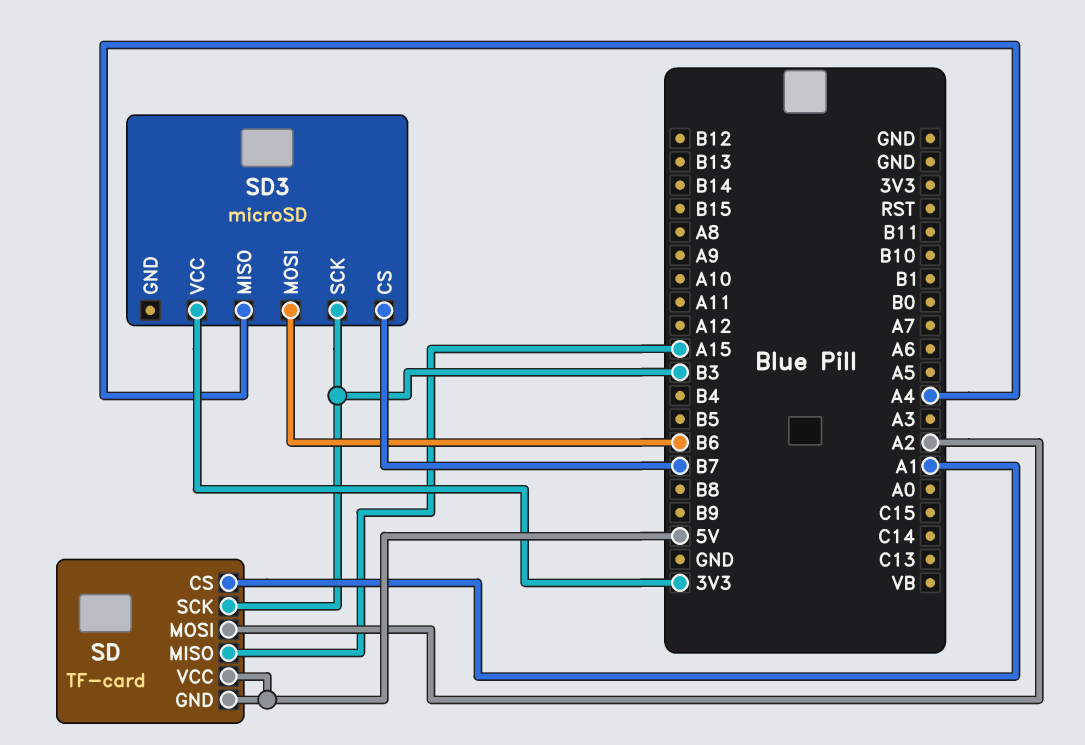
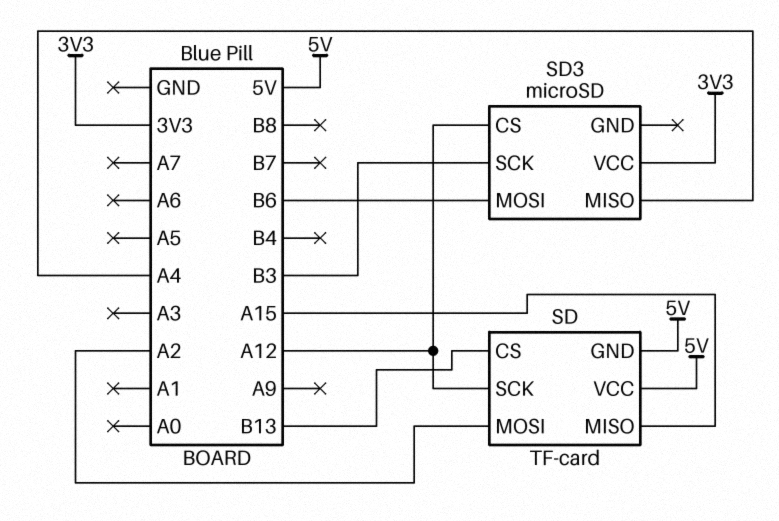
SD pin CS: A1 -> B13
SD pin SCK: B3 -> A12
SD3 pin CS: B7 -> A12

